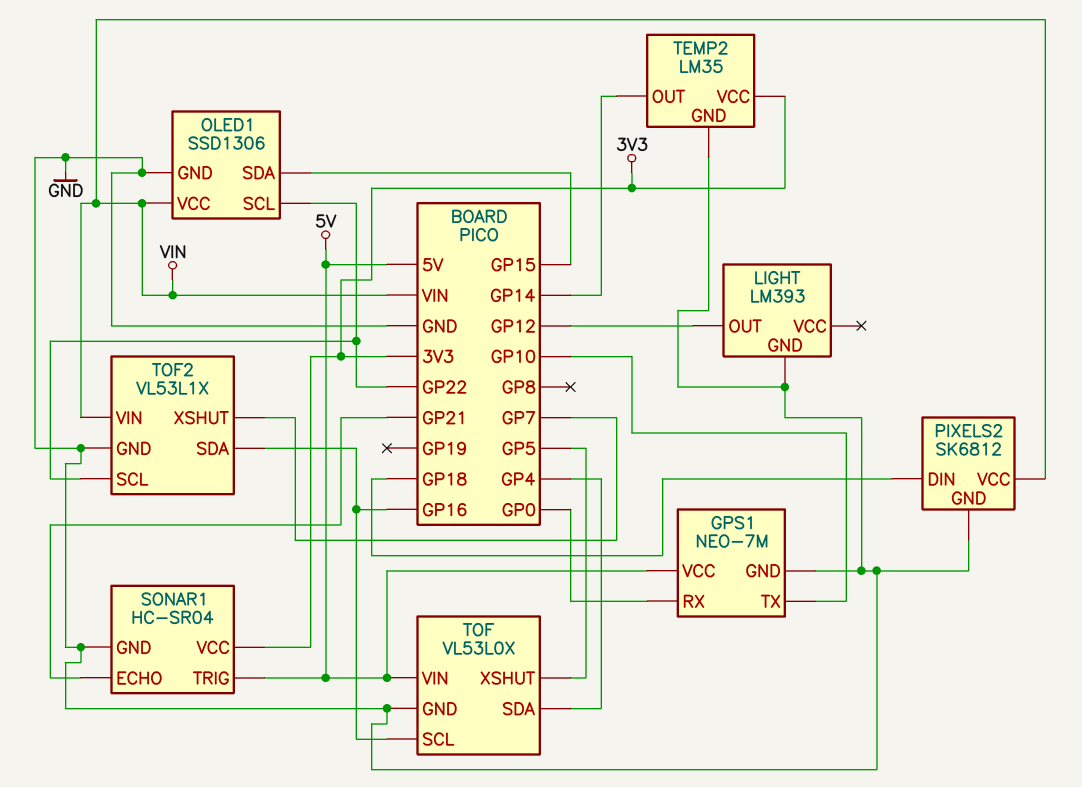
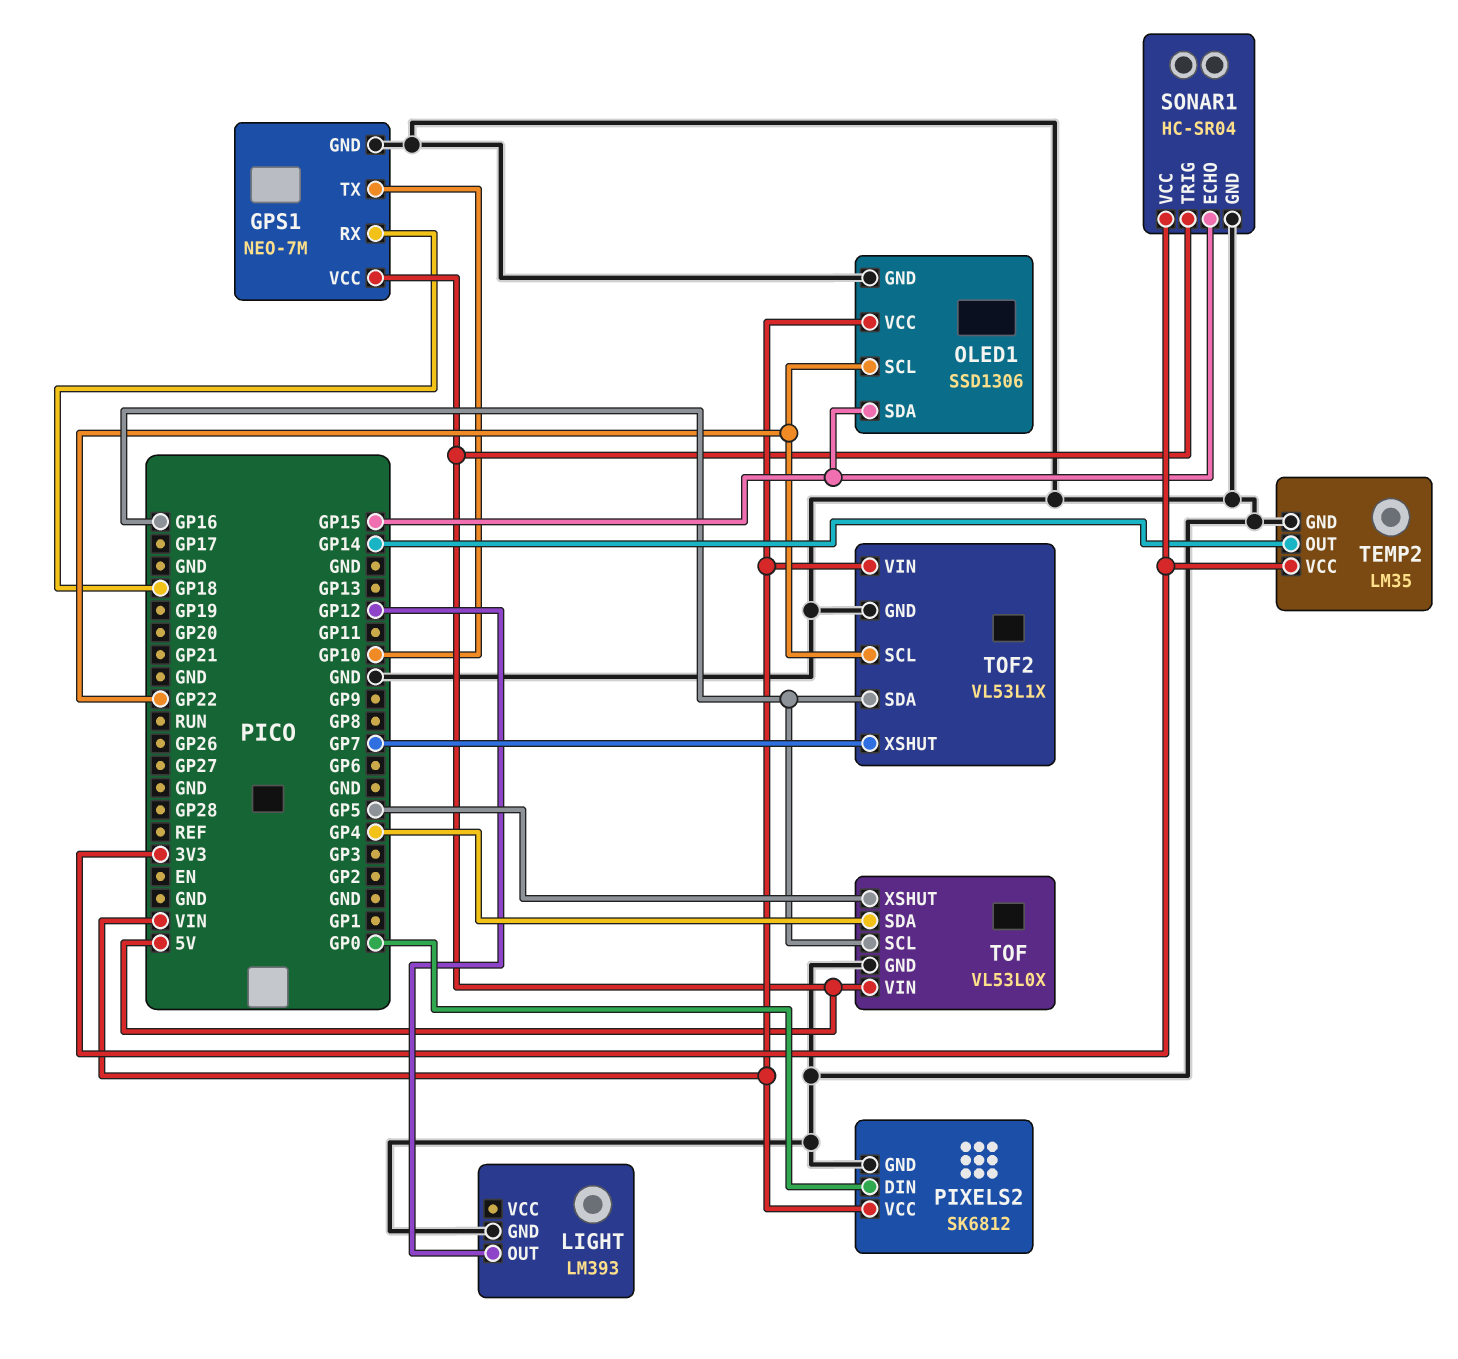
GPS1 pin RX: GP0 -> GP18
PIXELS2 pin DIN: GP18 -> GP0
SONAR1 pin ECHO: GP21 -> GP15

